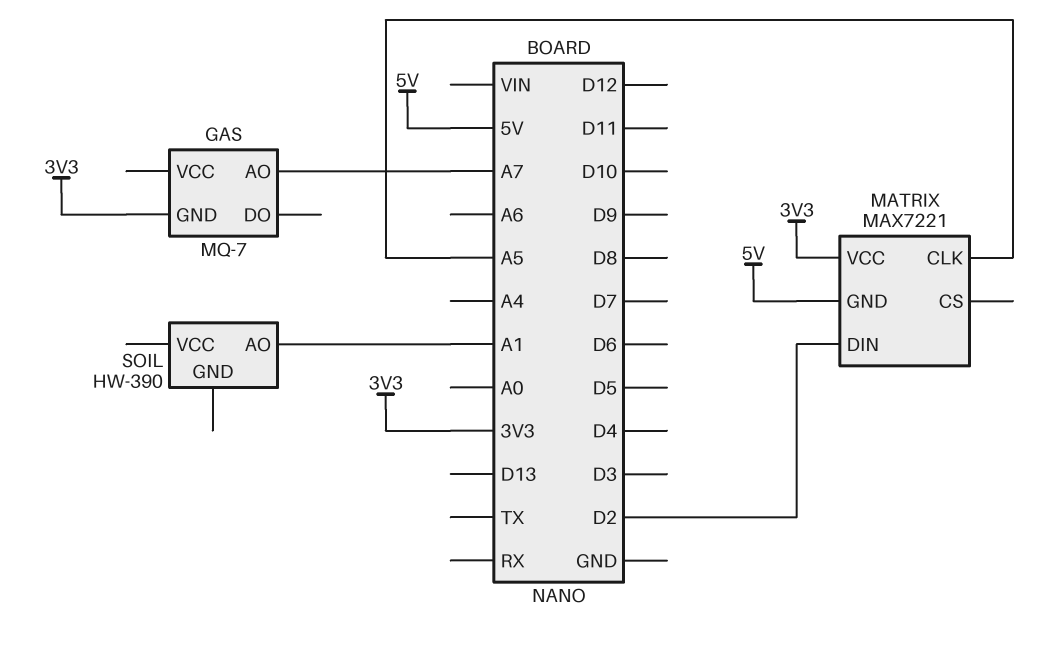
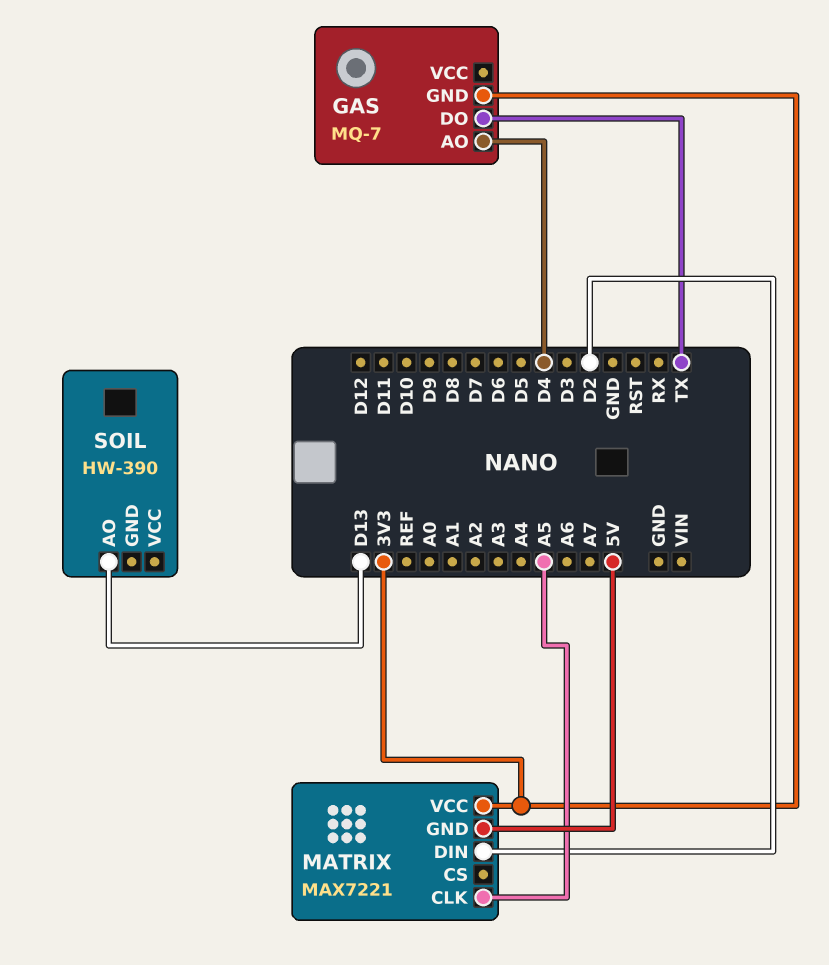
GAS pin AO: A7 -> D4
GAS pin DO: none -> TX
SOIL pin AO: A1 -> D13

